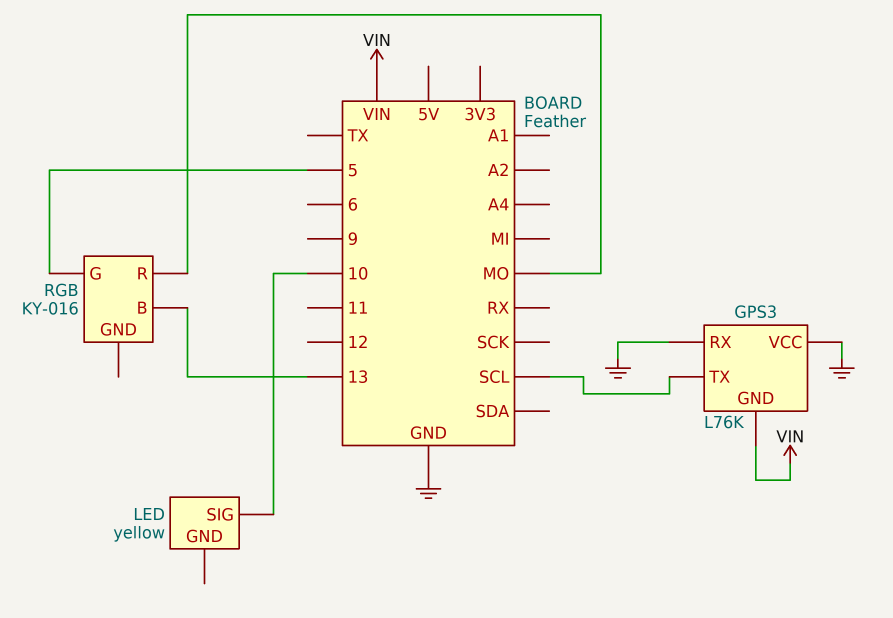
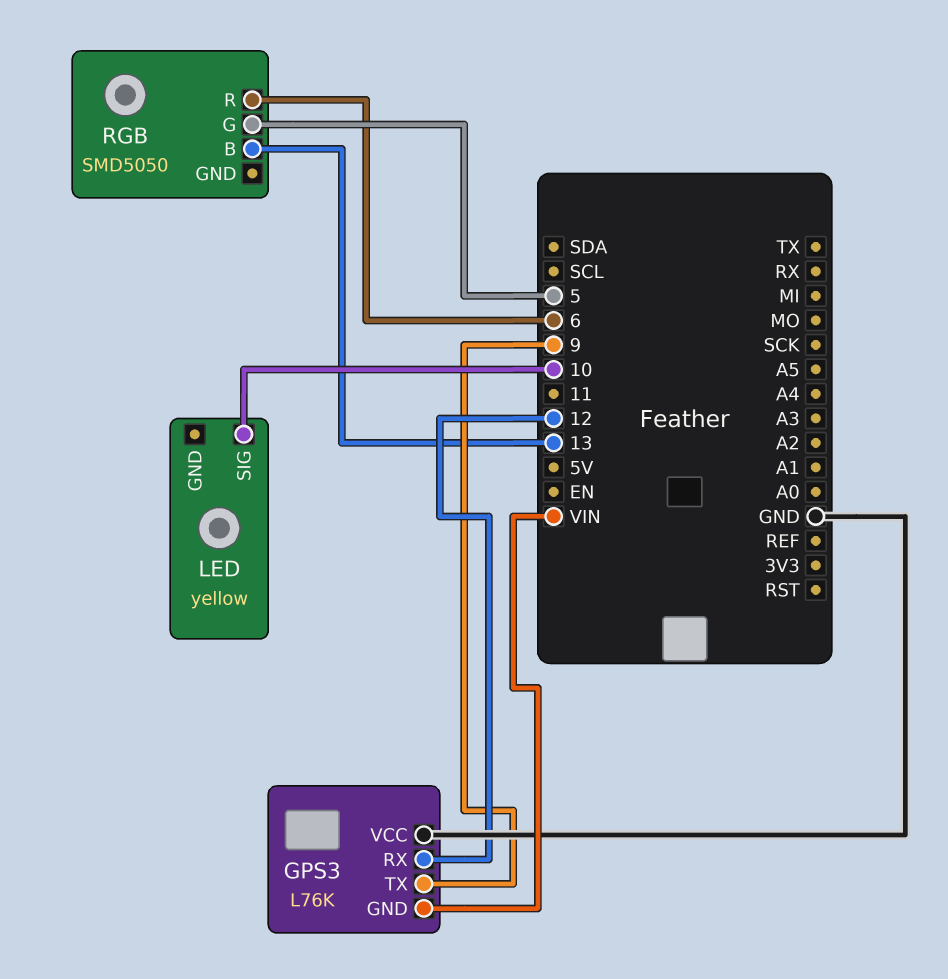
GPS3 pin RX: GND -> 12
GPS3 pin TX: SCL -> 9
RGB: KY-016 -> SMD5050
RGB pin R: MO -> 6

